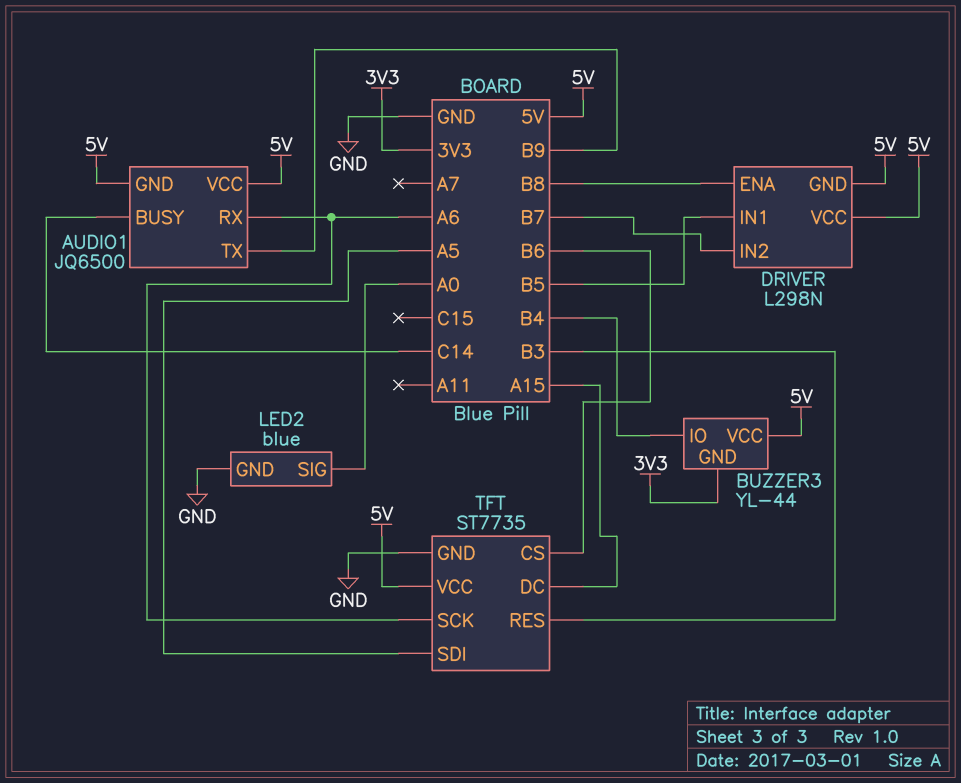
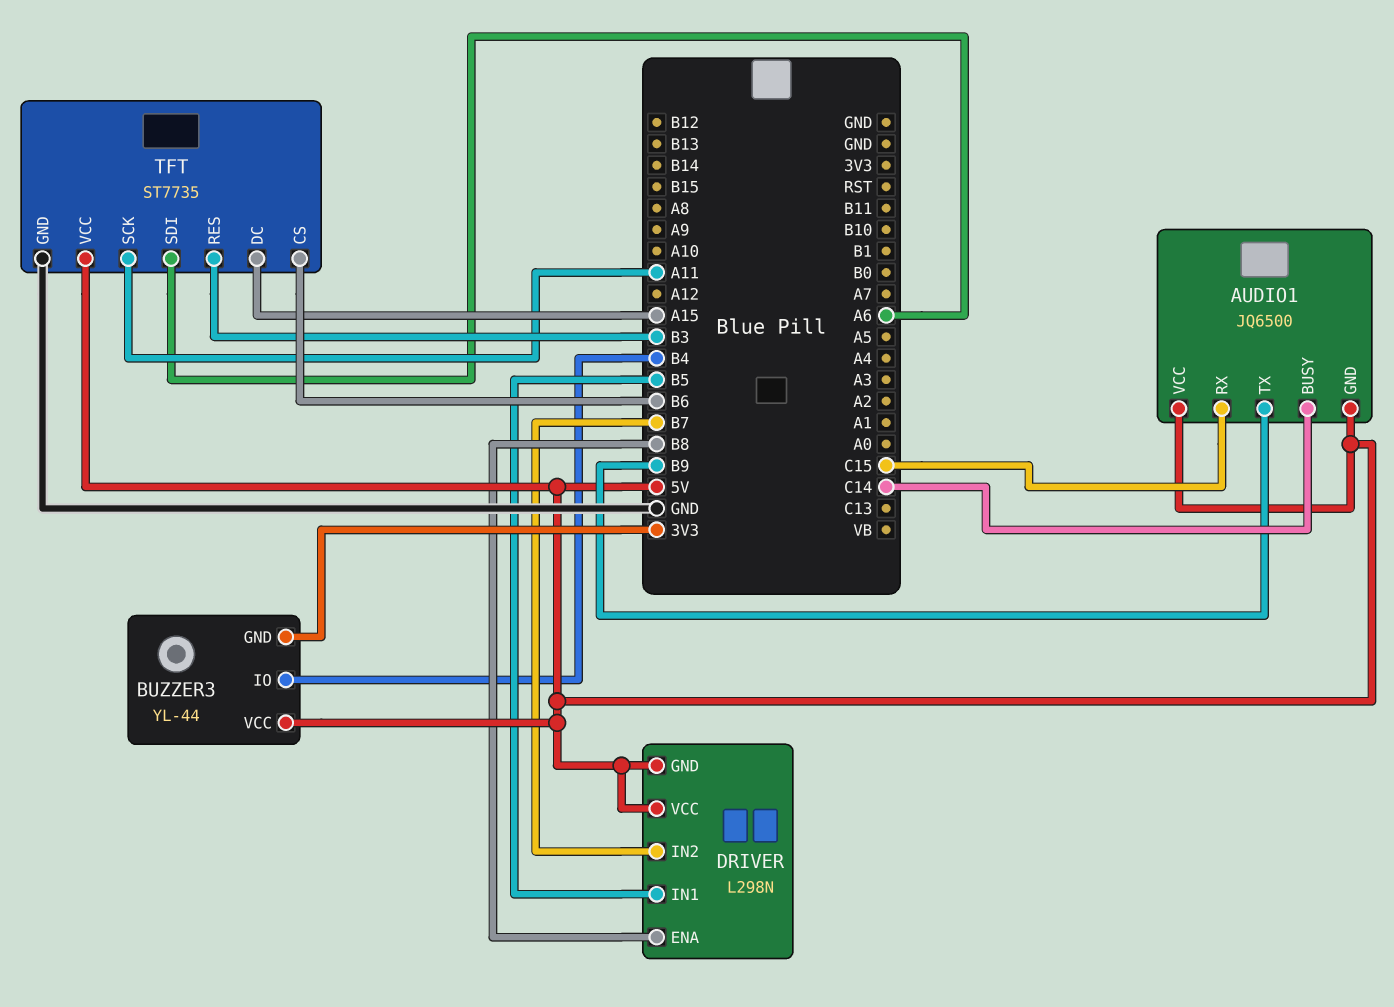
AUDIO1 pin RX: A6 -> C15
LED2: blue -> none
LED2 pin GND: GND -> none
LED2 pin SIG: A0 -> none
TFT pin SCK: A6 -> A11
TFT pin SDI: A5 -> A6

